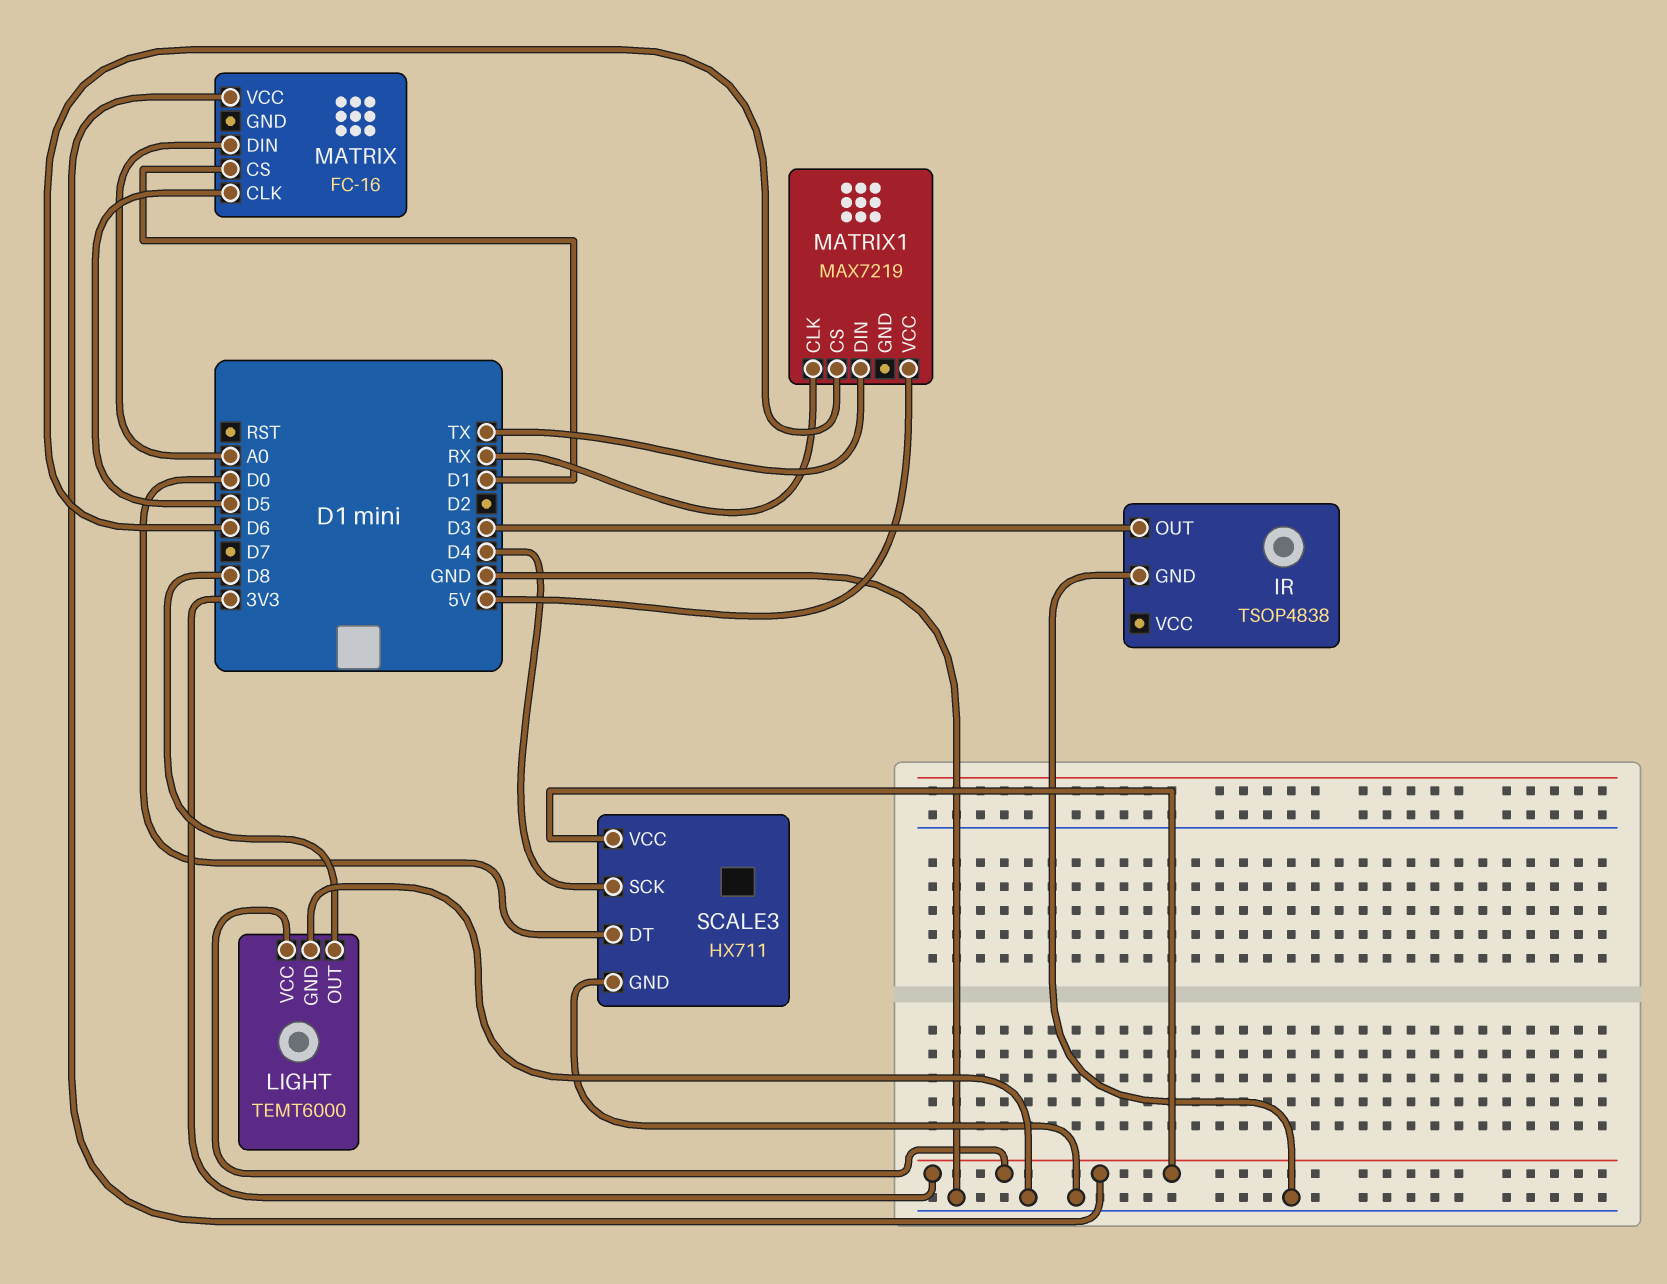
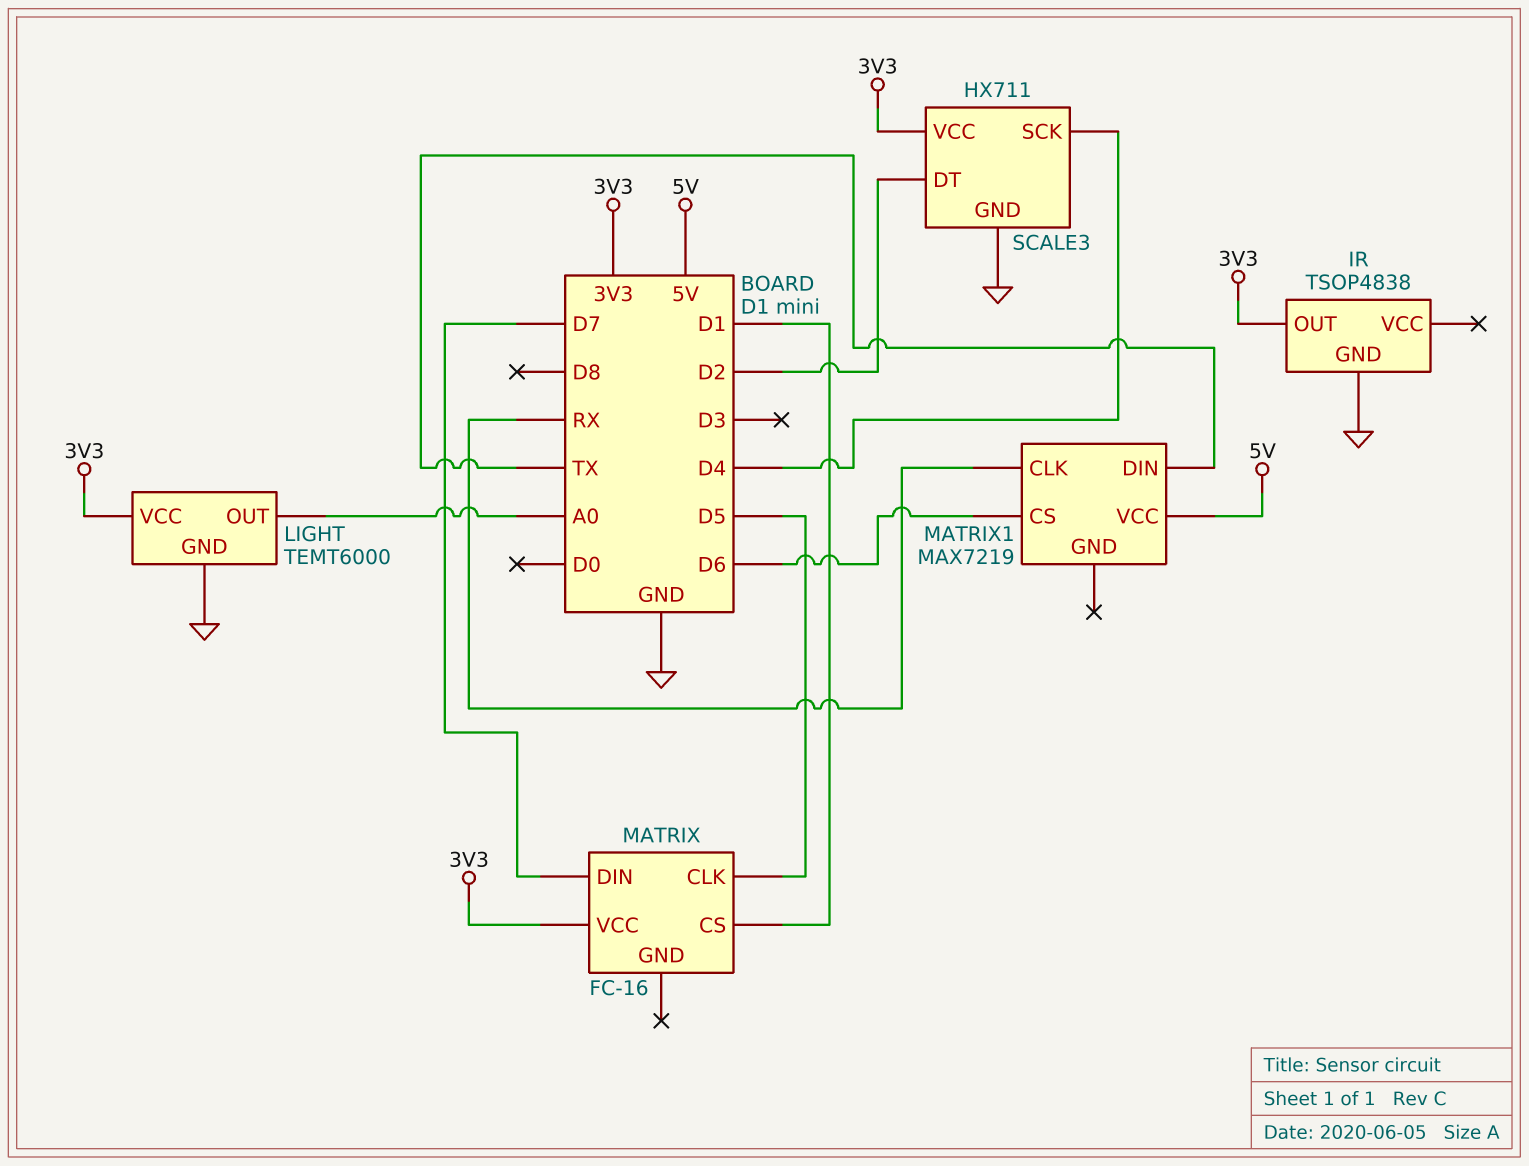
IR pin OUT: D3 -> 3V3
LIGHT pin OUT: D8 -> A0
MATRIX pin DIN: A0 -> D7
SCALE3 pin DT: D0 -> D2

